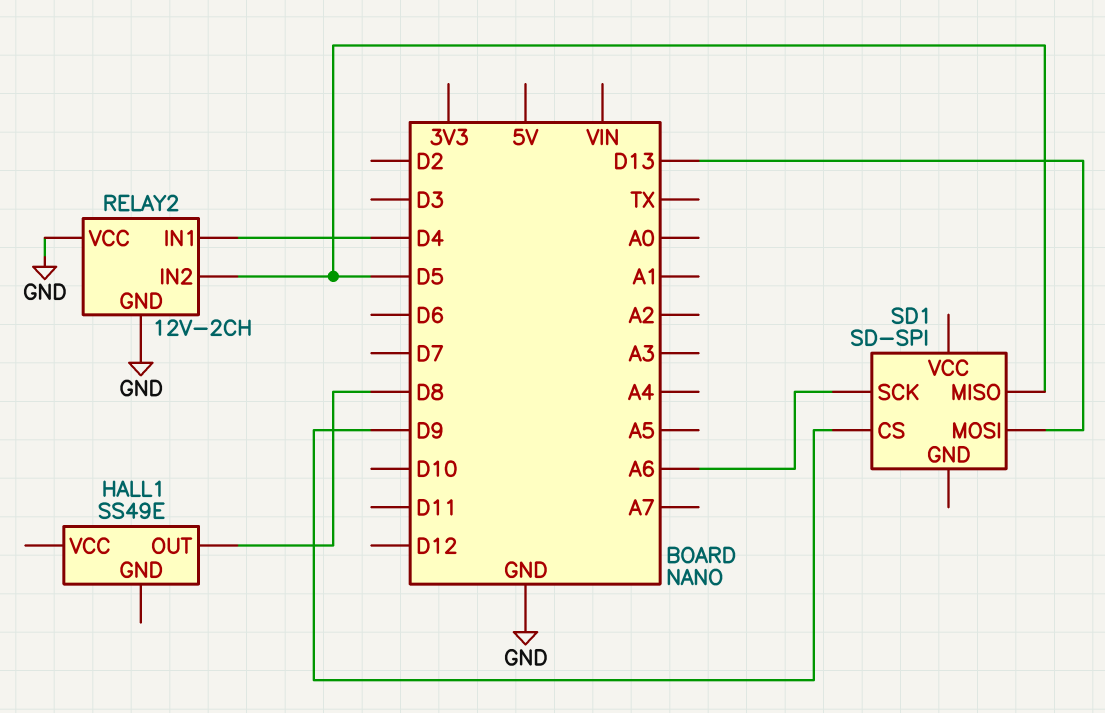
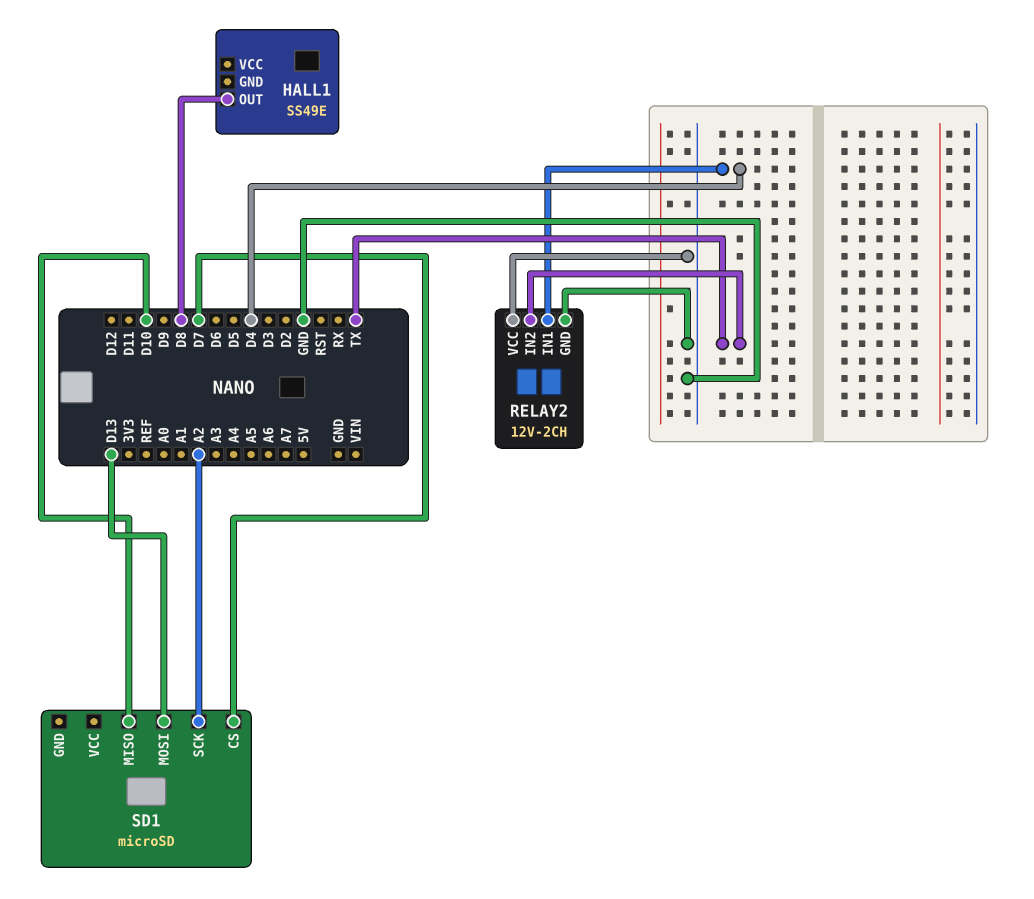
RELAY2 pin IN2: D5 -> TX
SD1: SD-SPI -> microSD
SD1 pin CS: D9 -> D7
SD1 pin MISO: D5 -> D10
SD1 pin SCK: A6 -> A2

